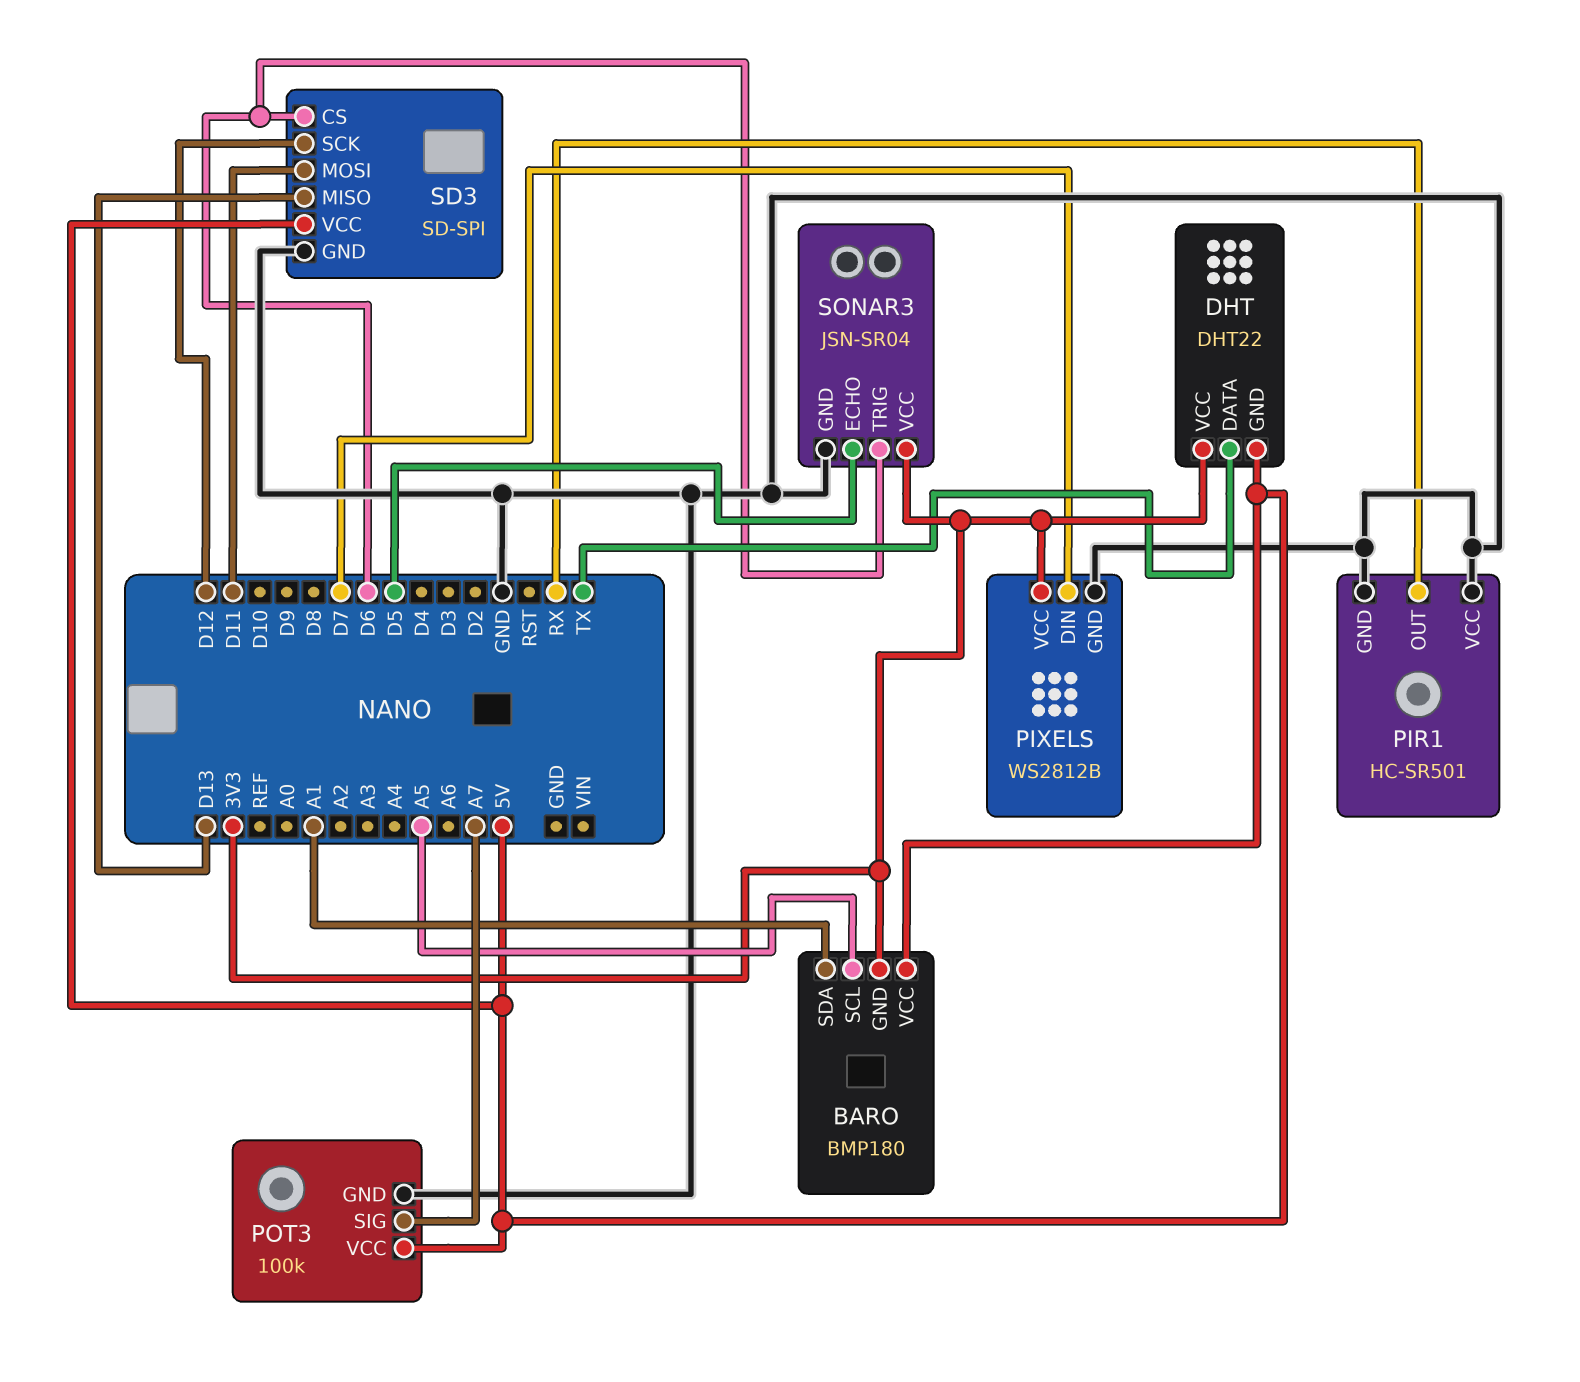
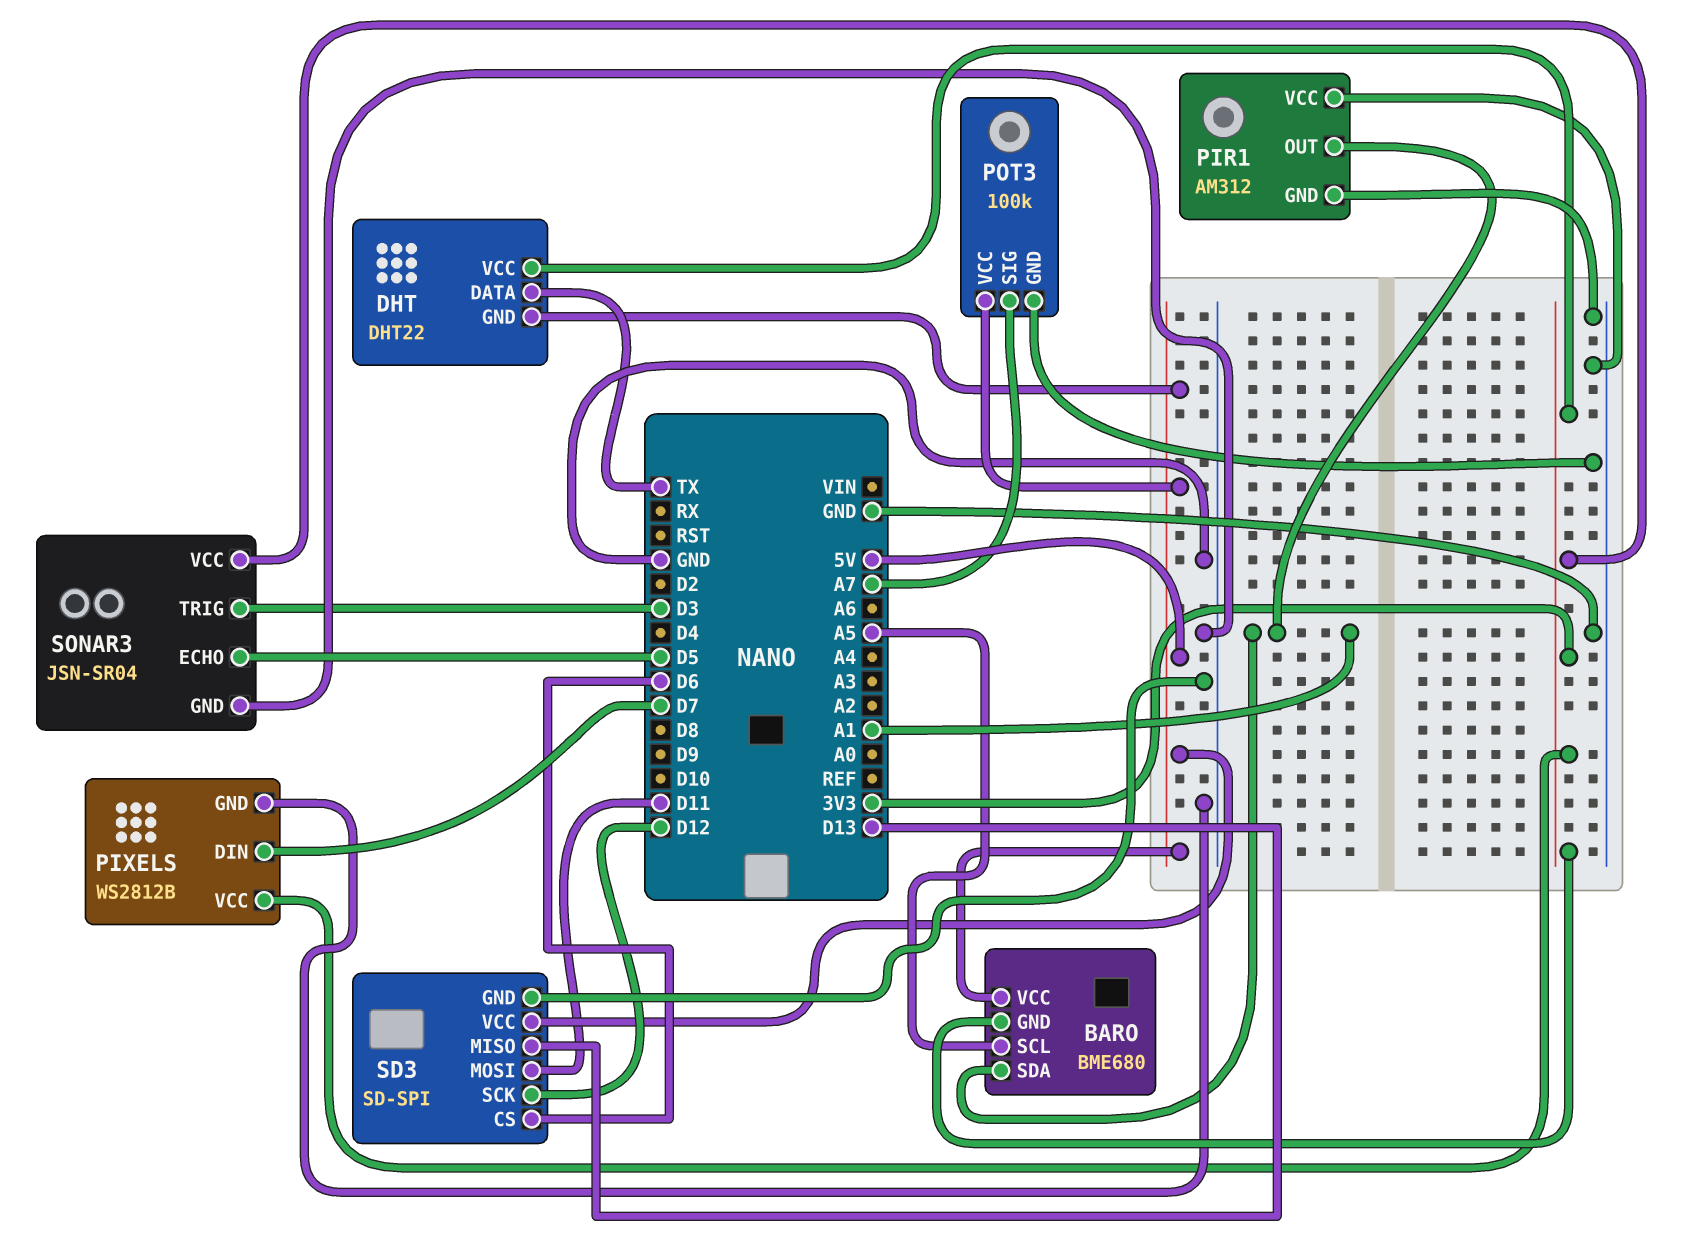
BARO: BMP180 -> BME680
PIR1: HC-SR501 -> AM312
PIR1 pin OUT: RX -> A1
SONAR3 pin TRIG: D6 -> D3

